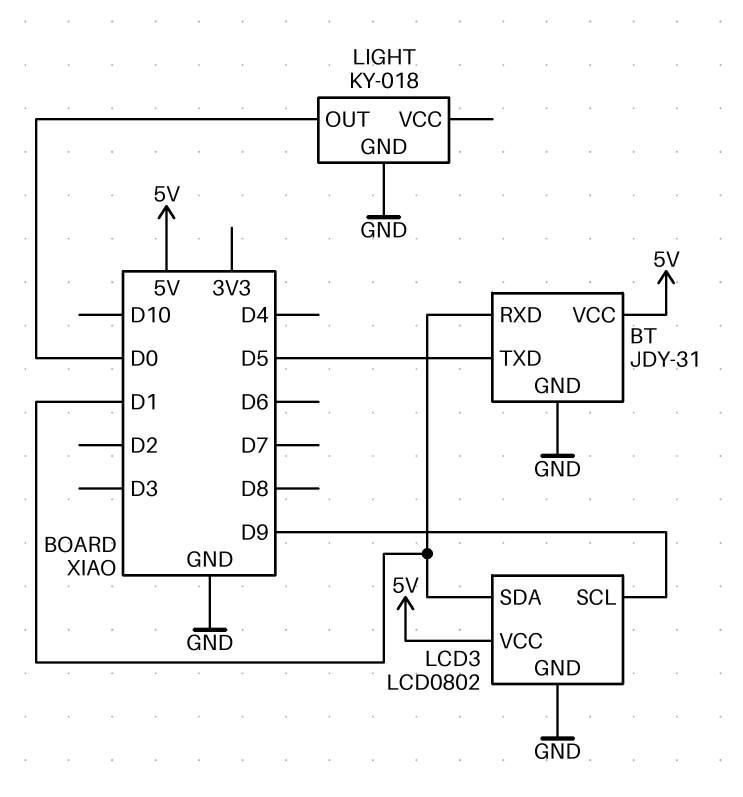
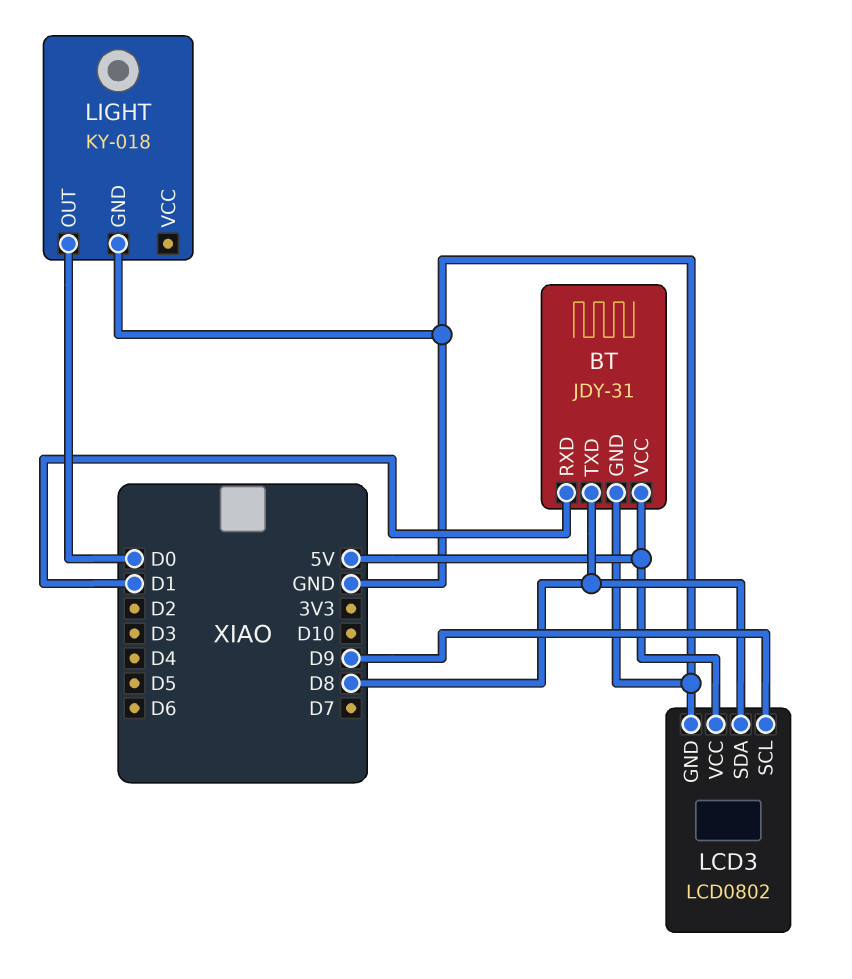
BT pin TXD: D5 -> D8
LCD3 pin SDA: D1 -> D8

